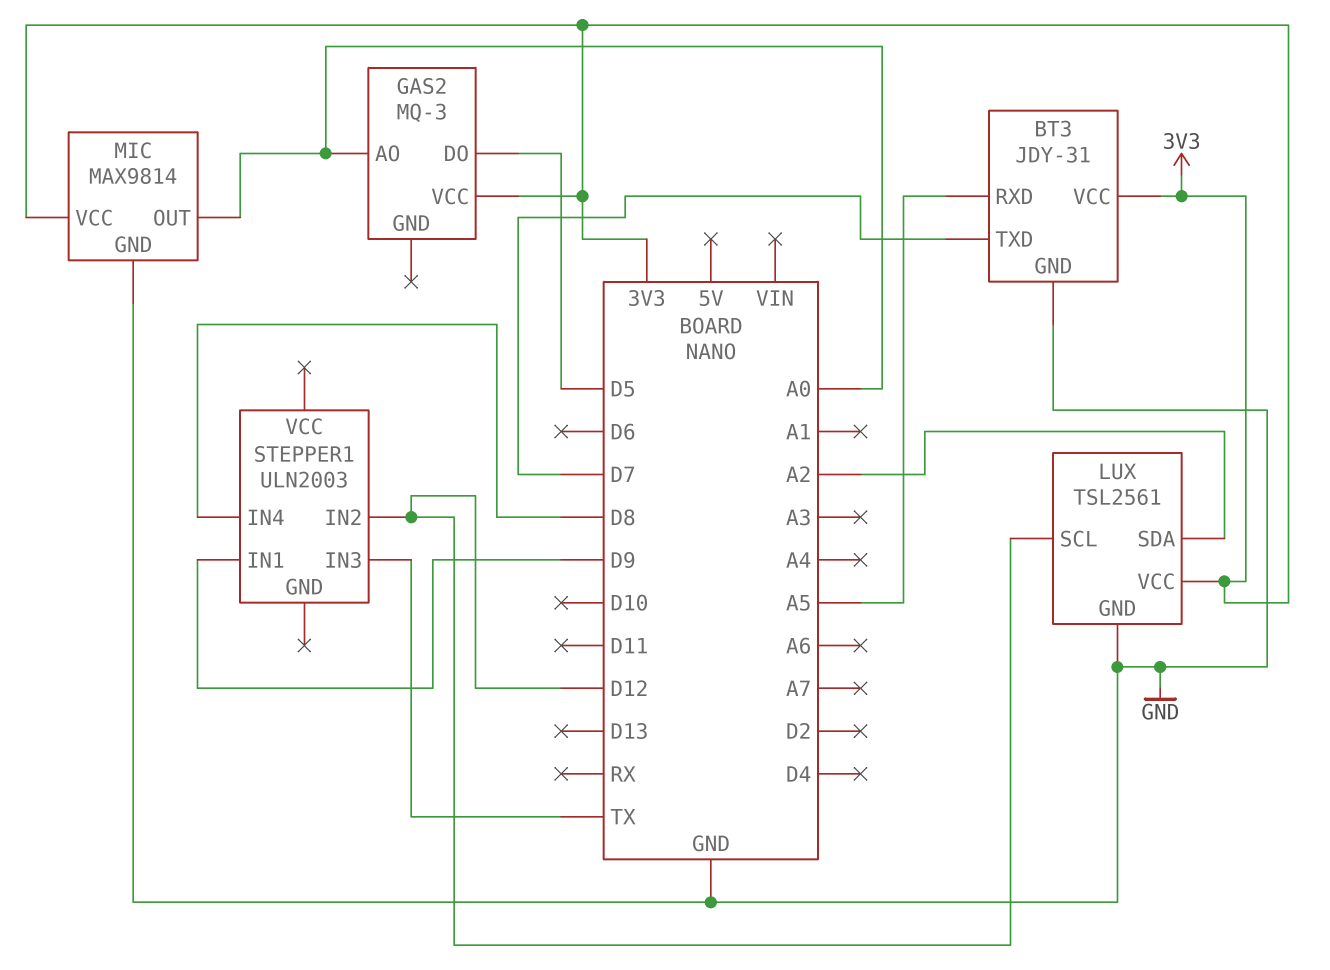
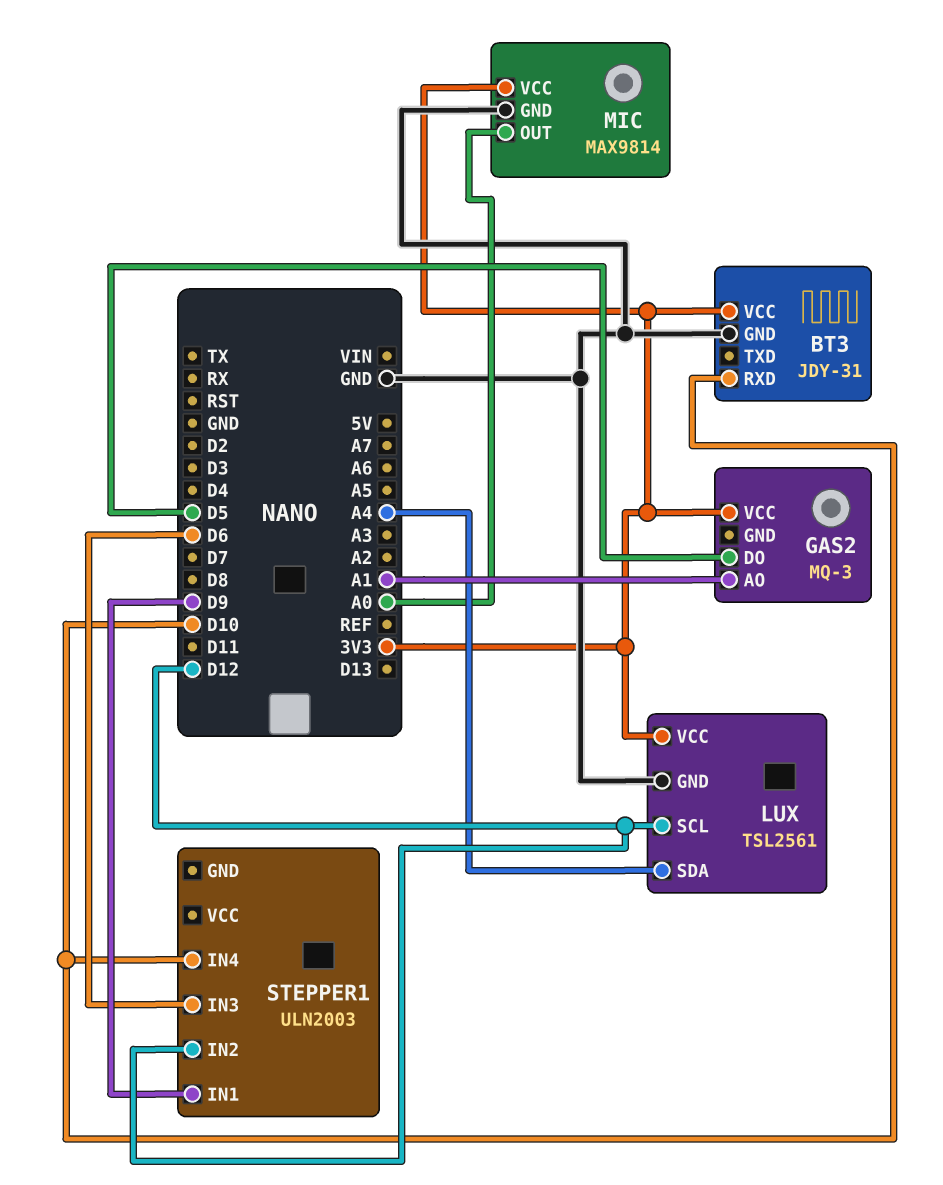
BT3 pin RXD: A5 -> D10
BT3 pin TXD: D7 -> none
GAS2 pin AO: A0 -> A1
LUX pin SDA: A2 -> A4
STEPPER1 pin IN3: TX -> D6
STEPPER1 pin IN4: D8 -> D10

